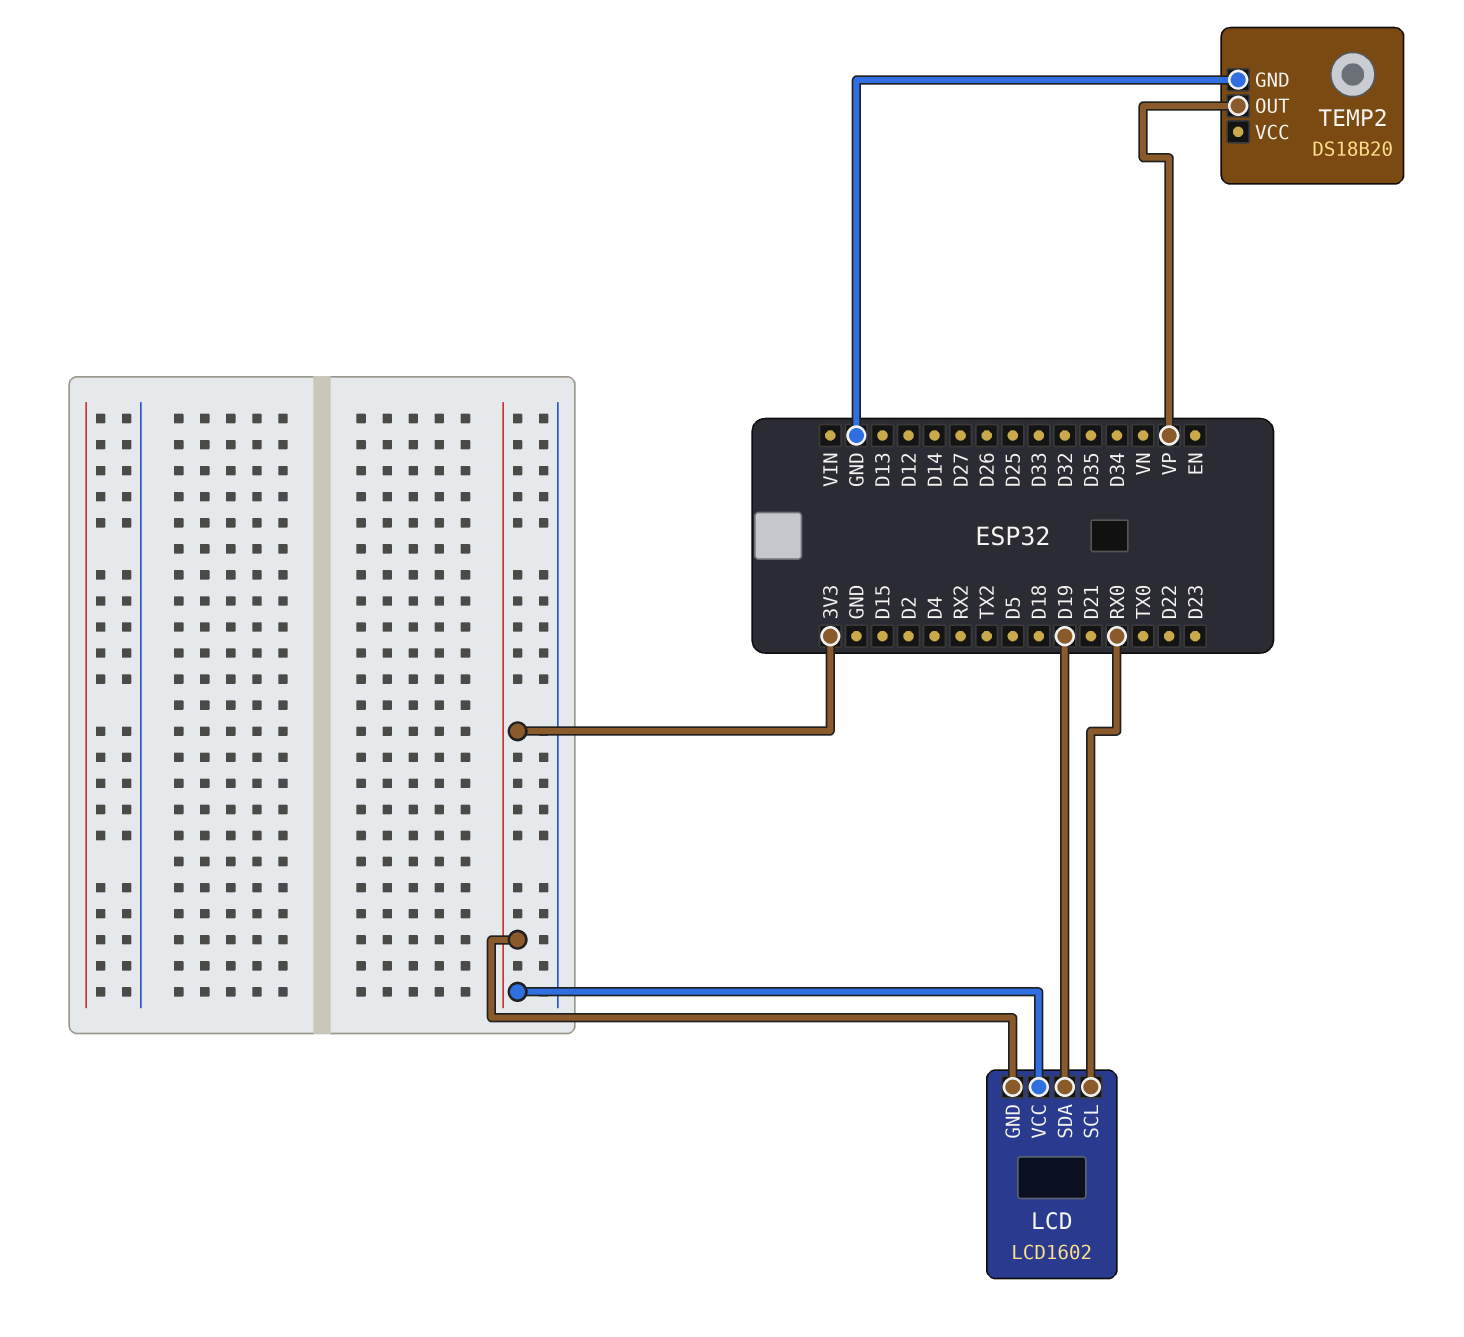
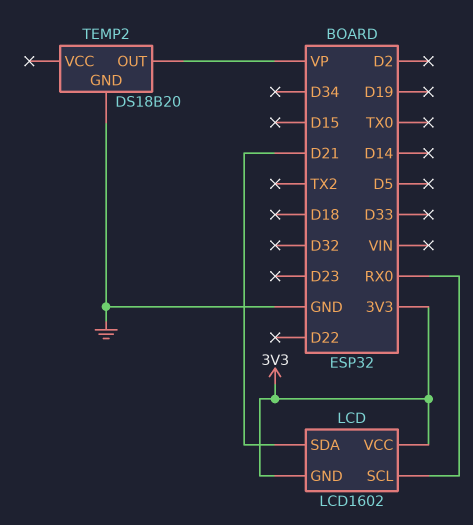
LCD pin SDA: D19 -> D21

